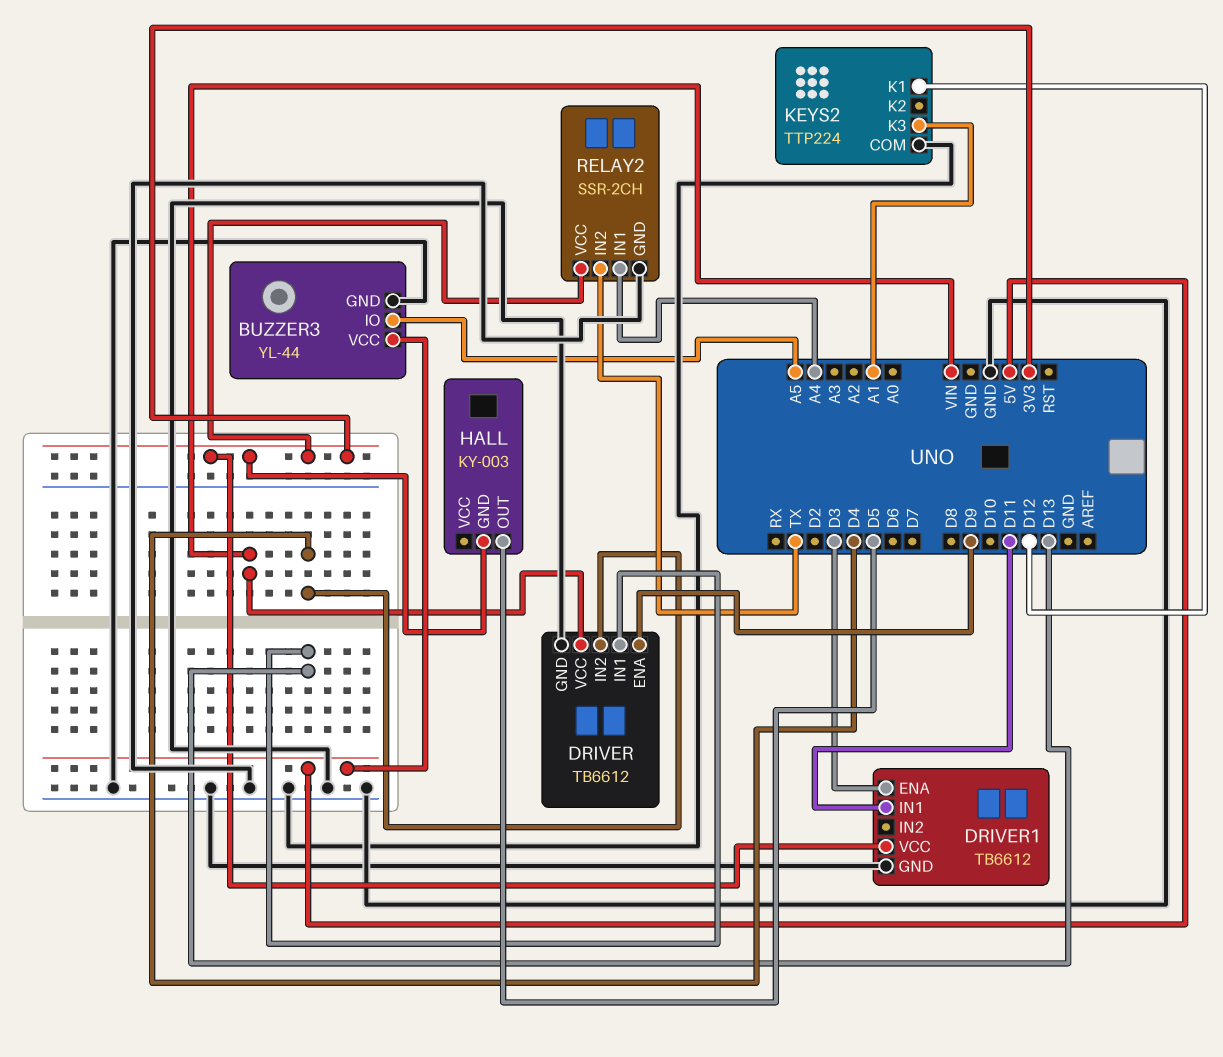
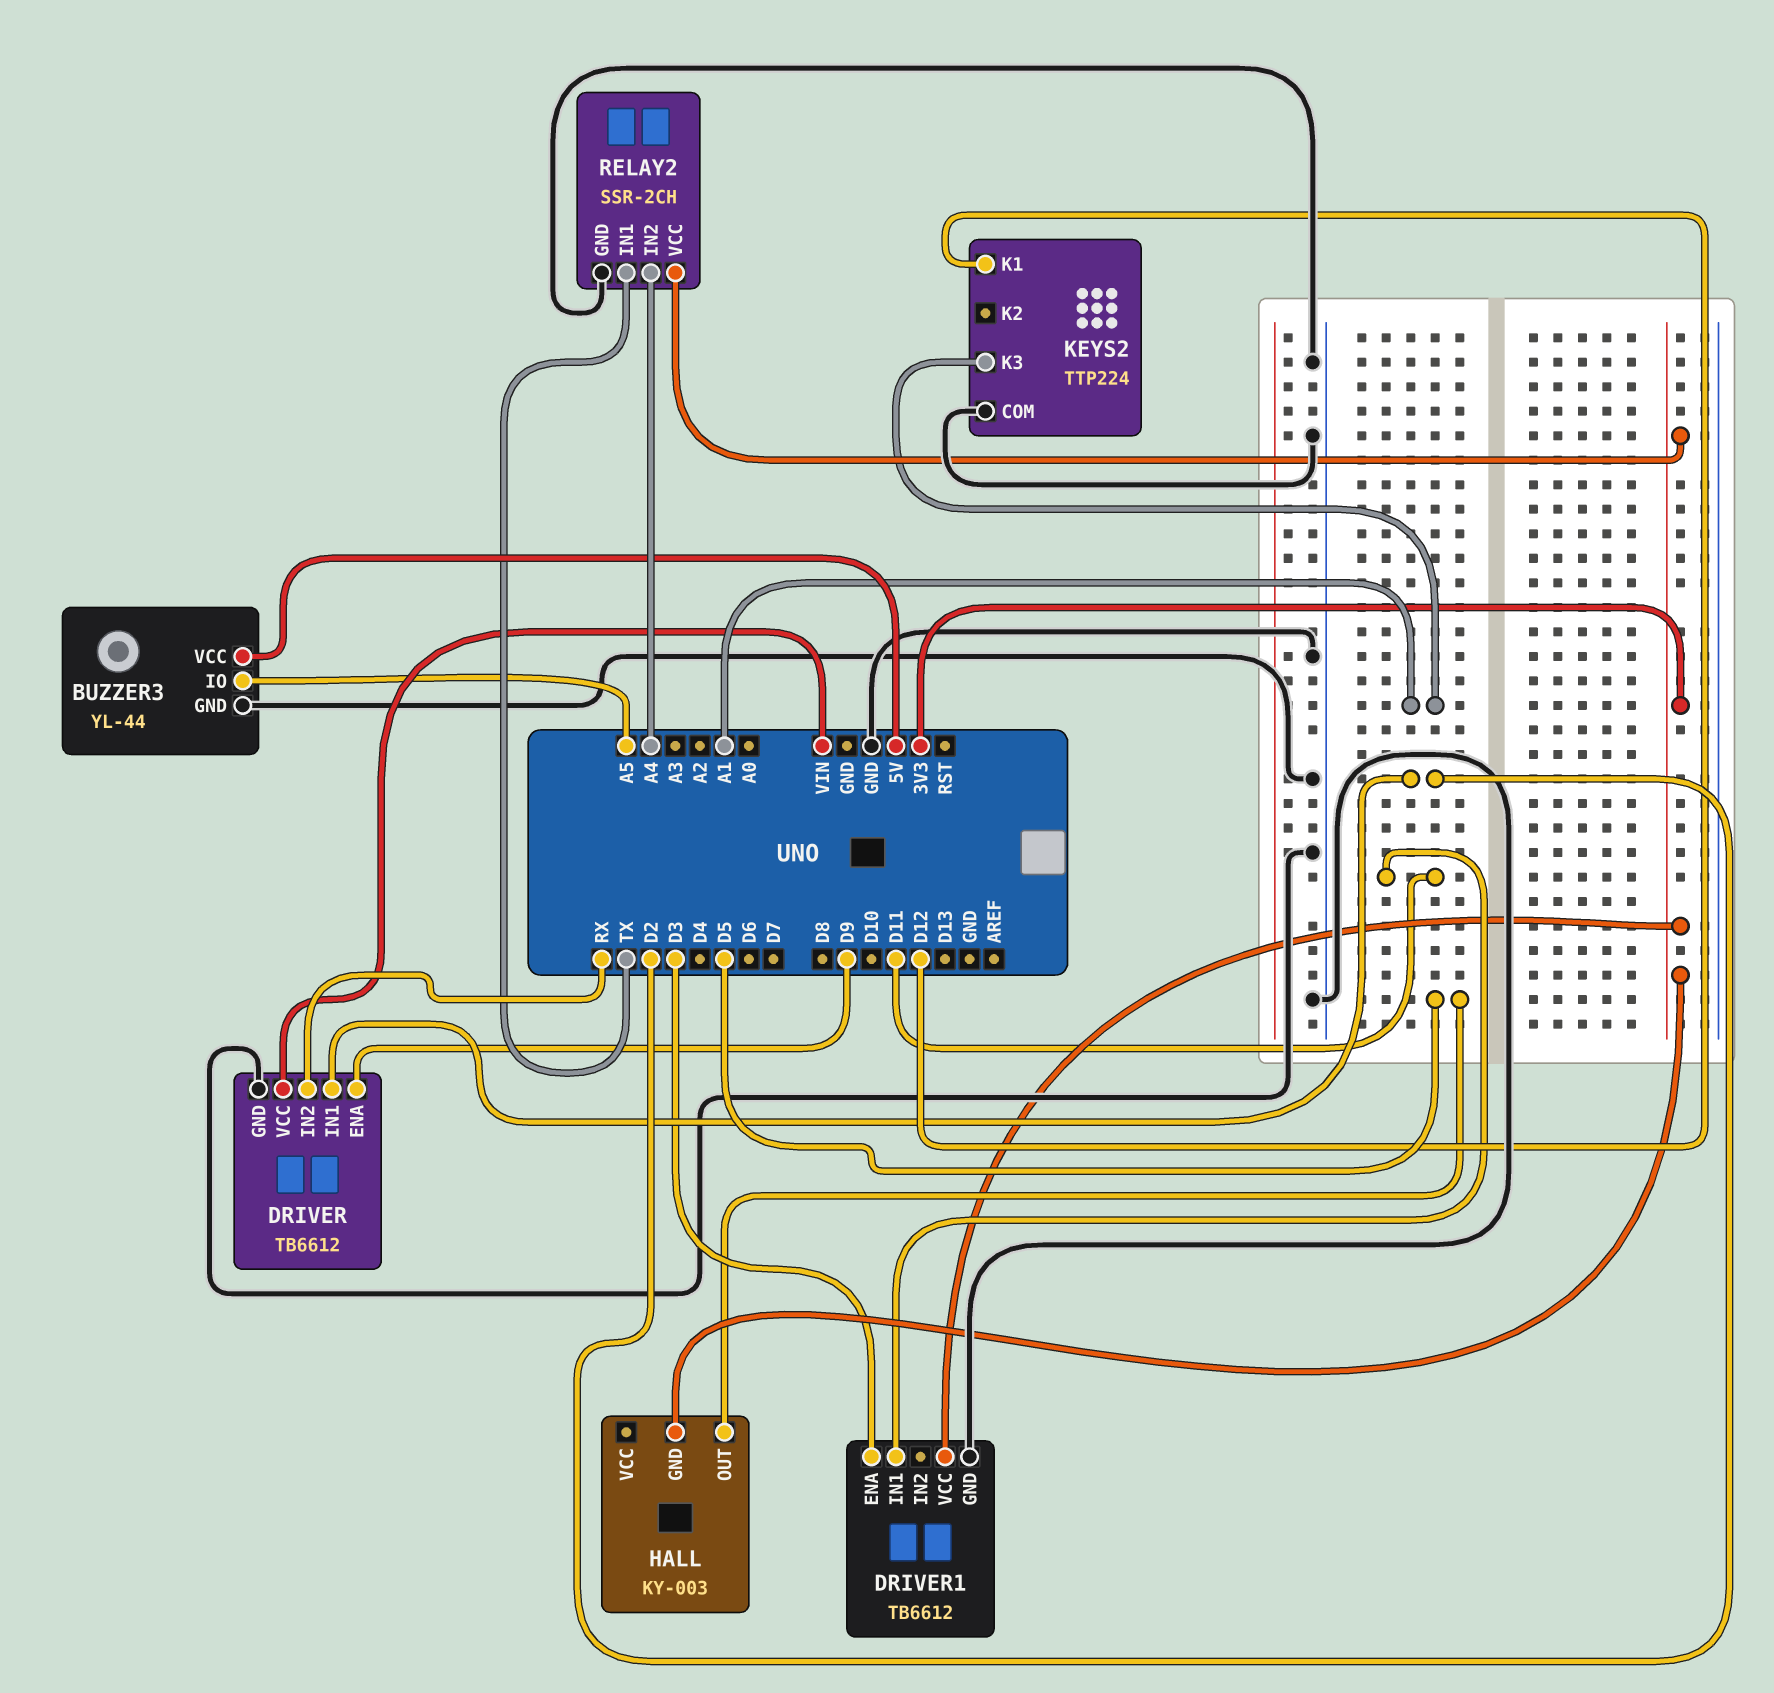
DRIVER pin IN1: D13 -> D2
DRIVER pin IN2: D4 -> RX
RELAY2 pin IN1: A4 -> TX
RELAY2 pin IN2: TX -> A4

